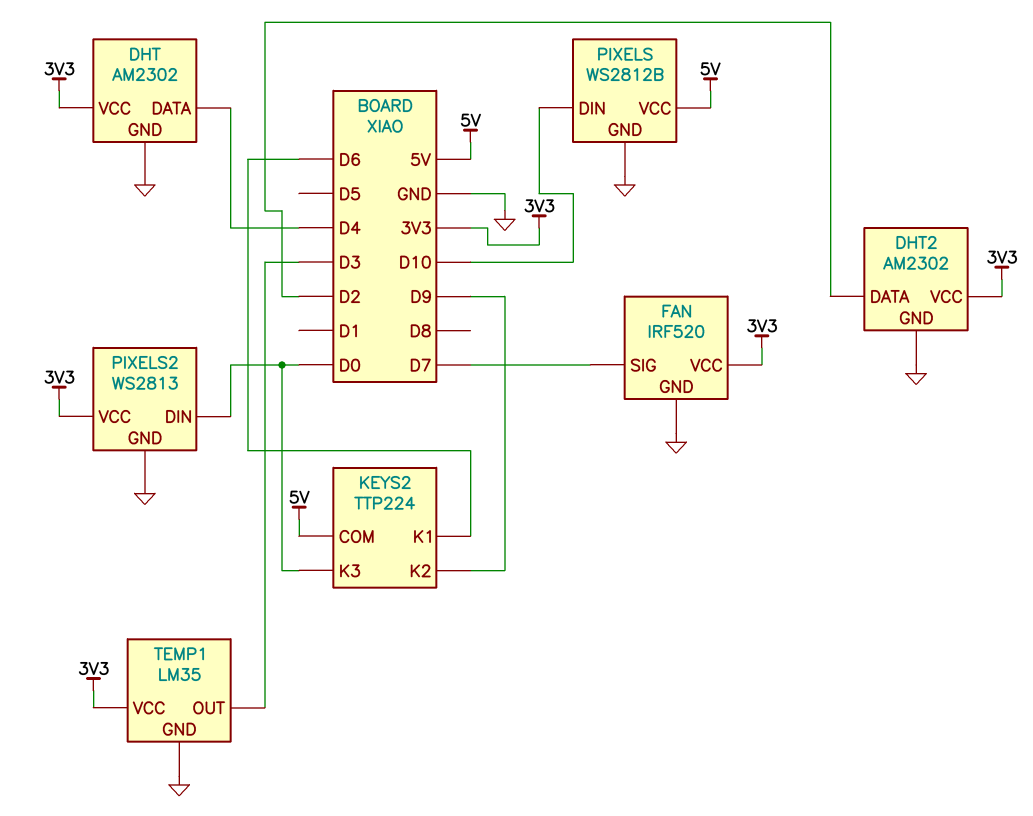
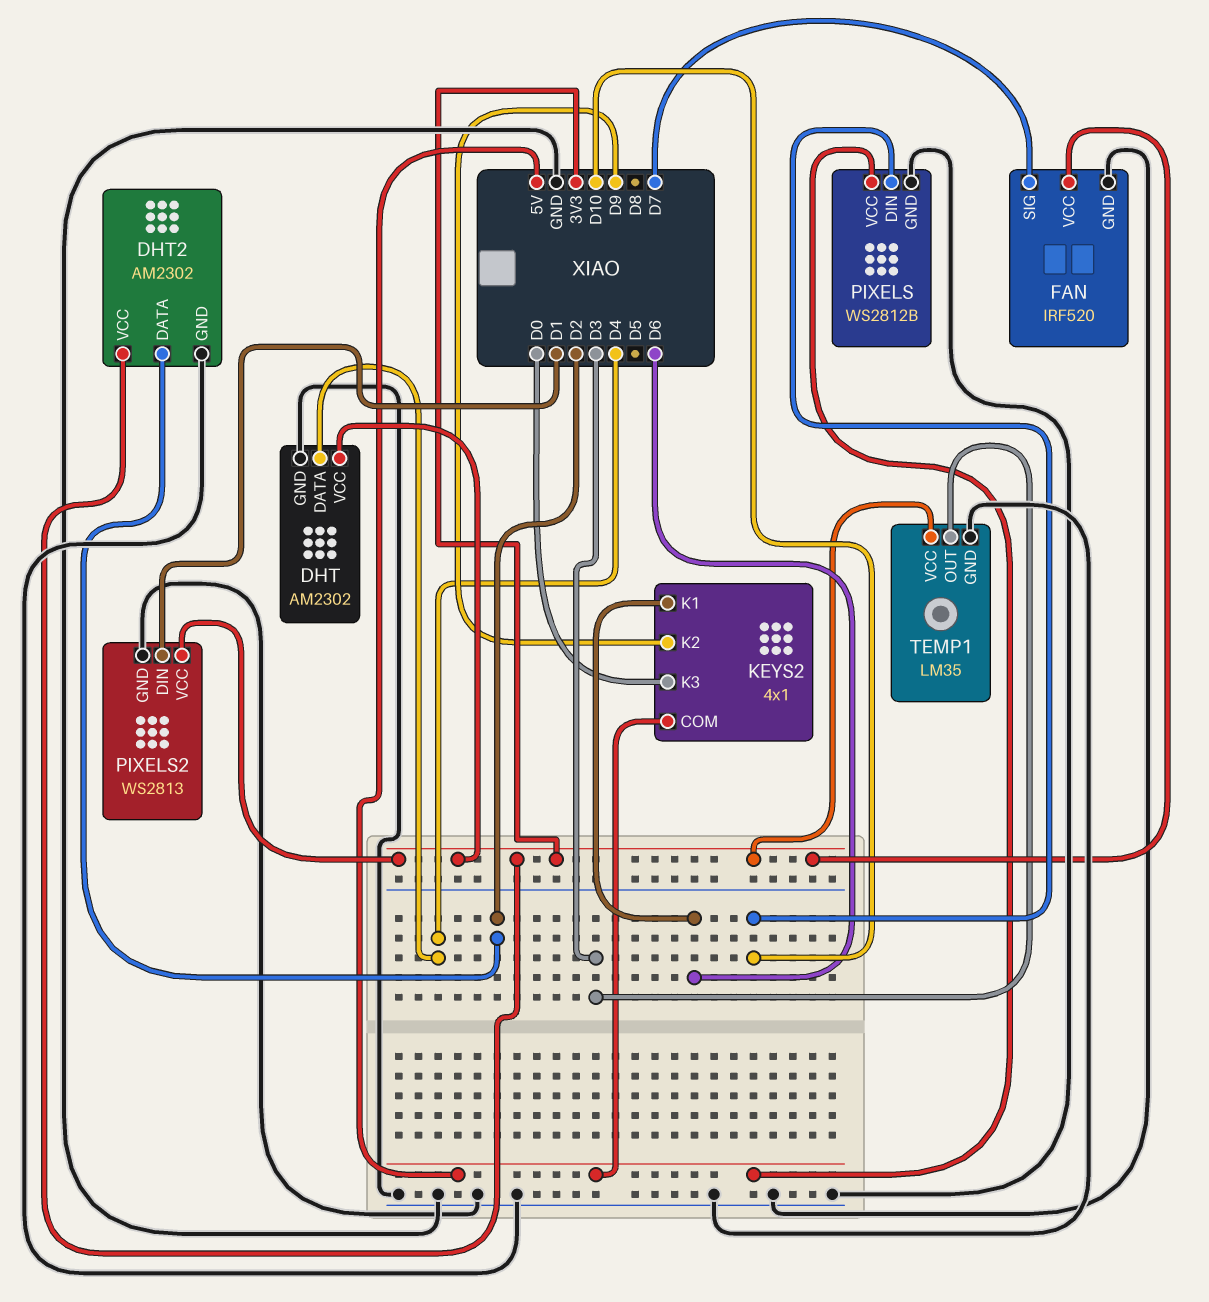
KEYS2: TTP224 -> 4x1
PIXELS2 pin DIN: D0 -> D1

